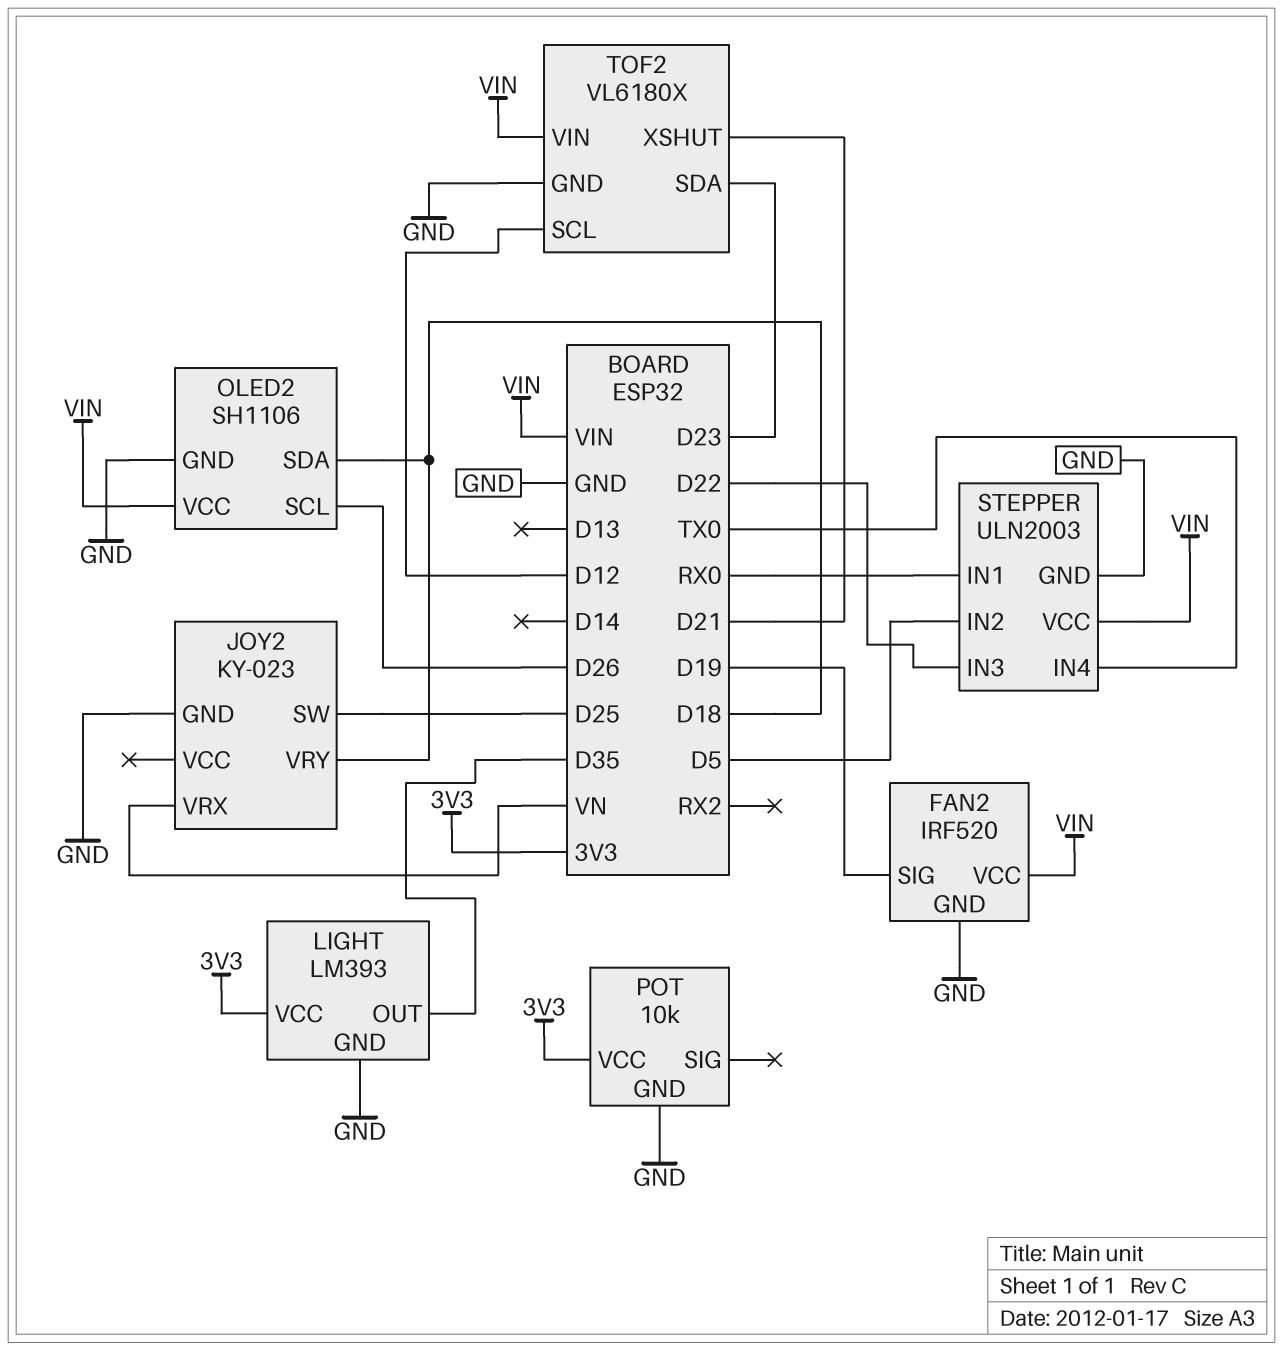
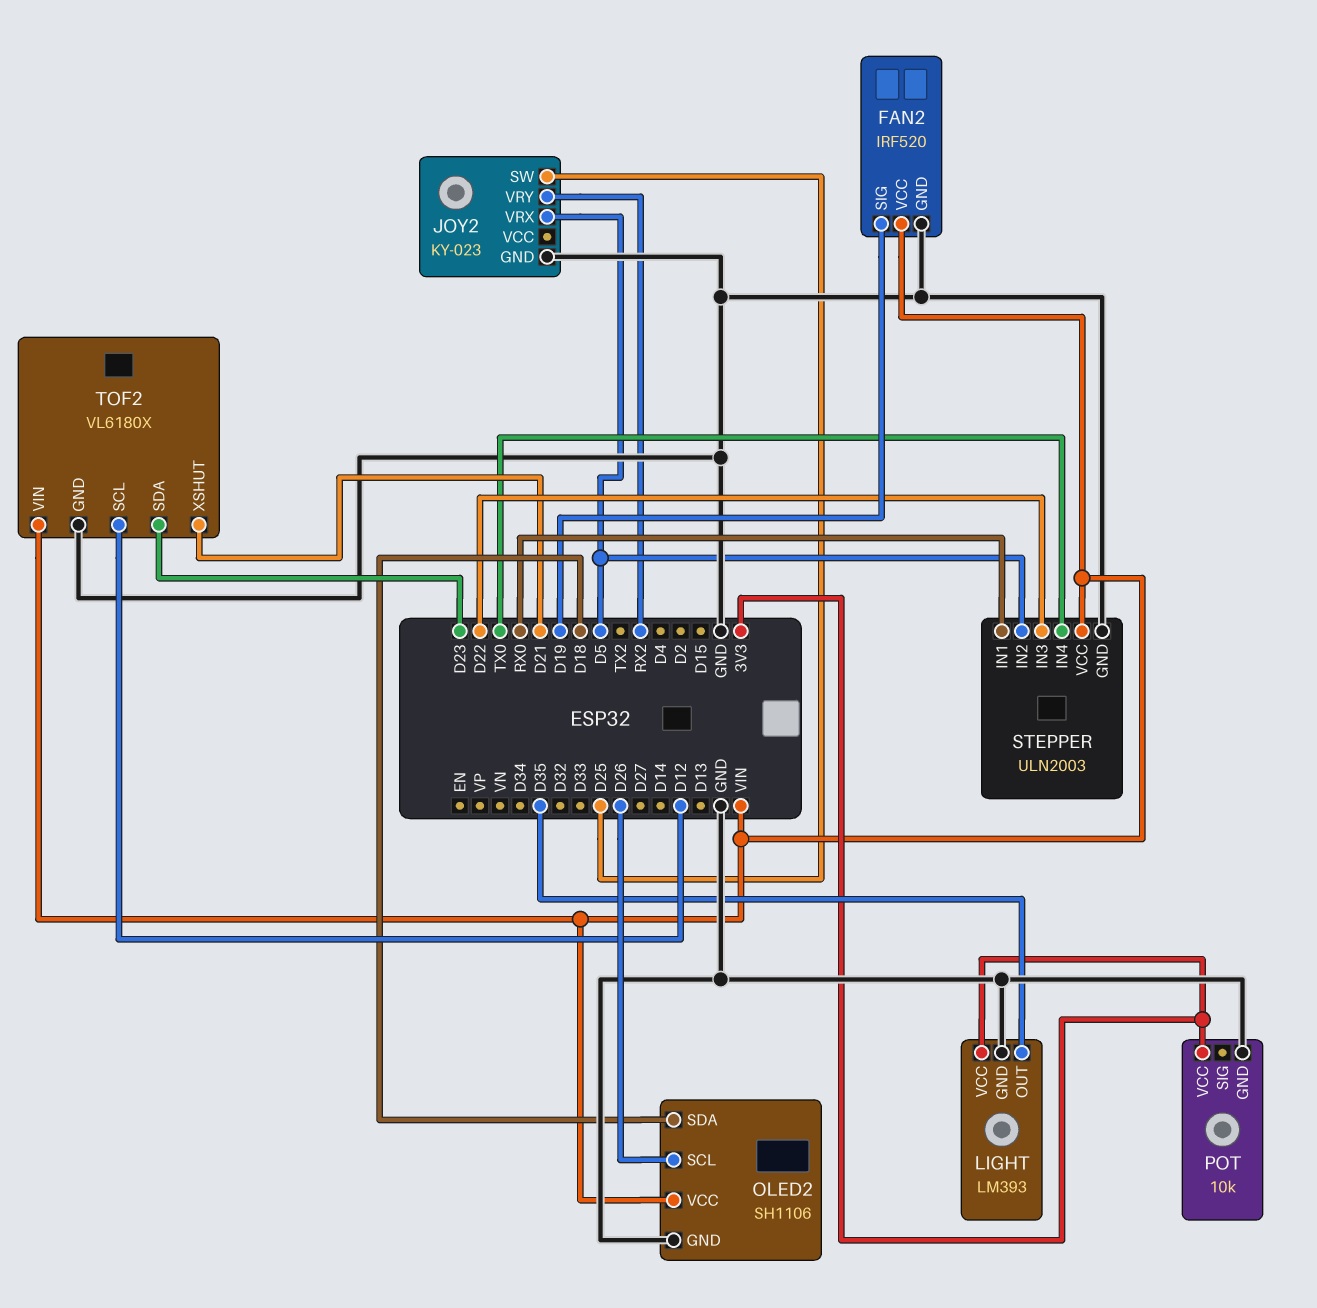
JOY2 pin VRX: VN -> D5
JOY2 pin VRY: D18 -> RX2

